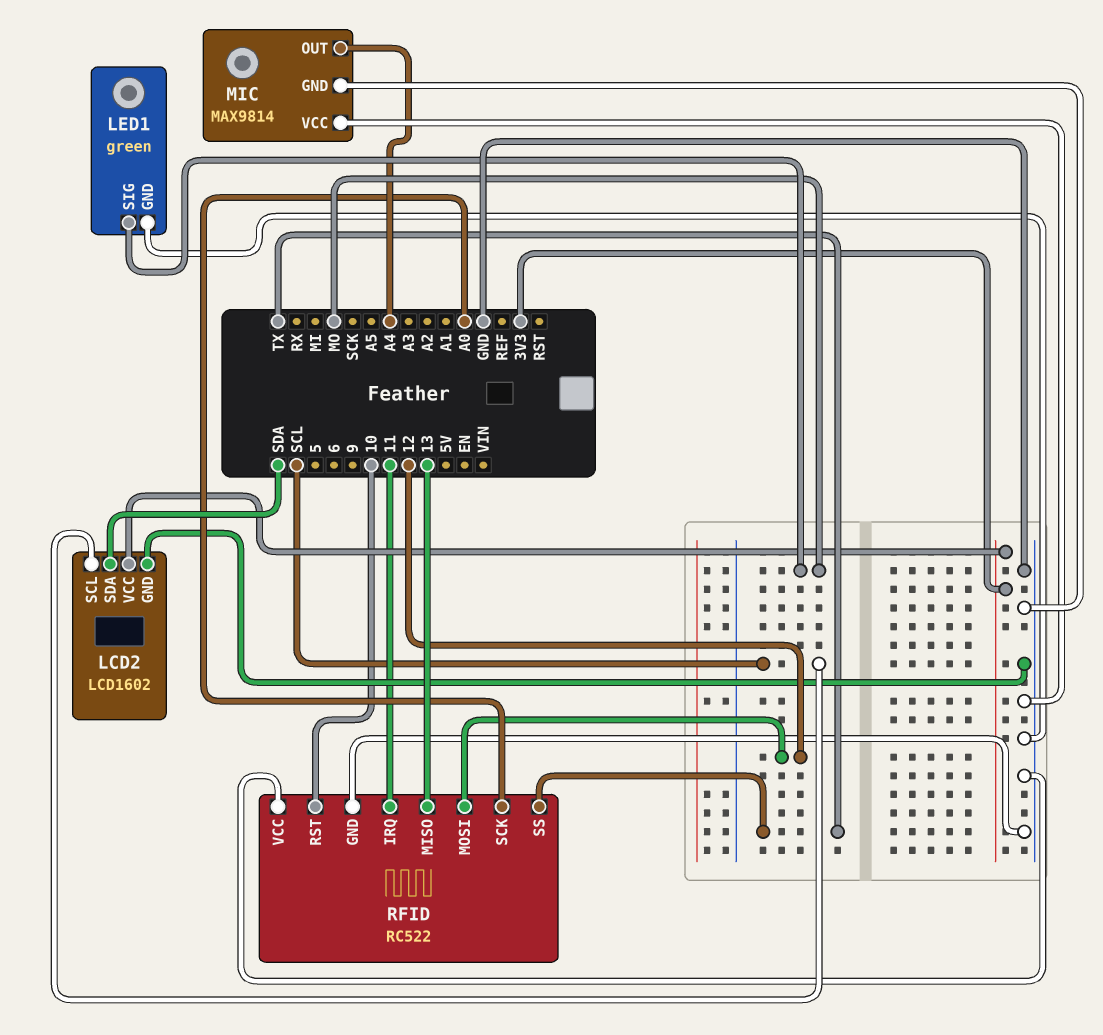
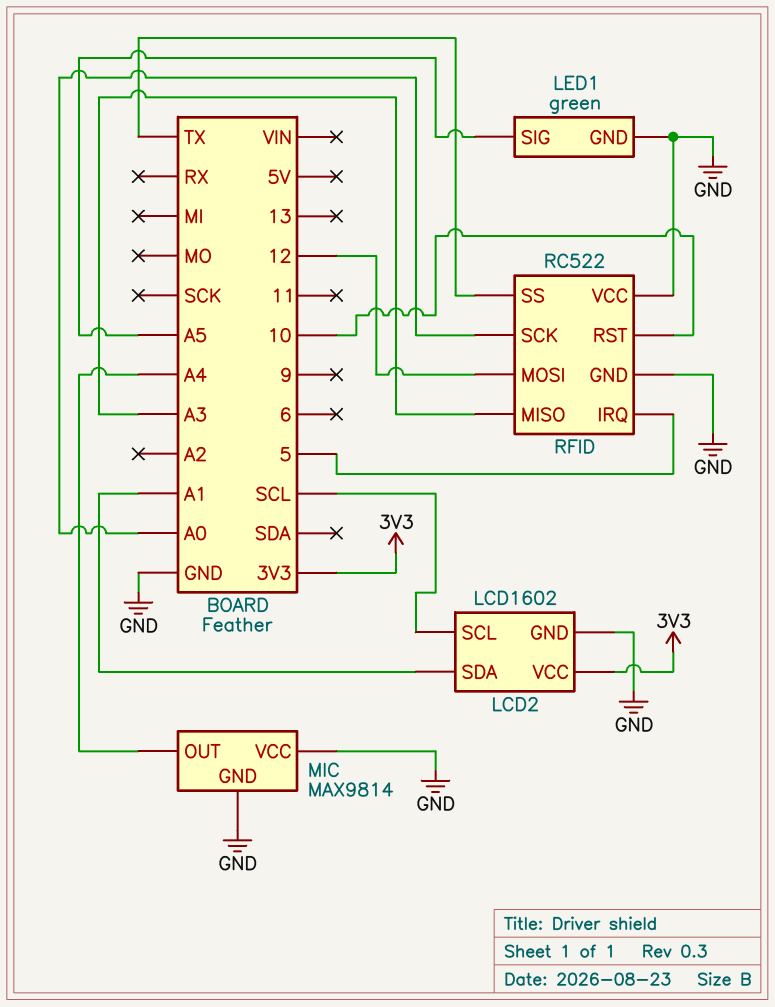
LCD2 pin SDA: SDA -> A1
LED1 pin SIG: MO -> A5
RFID pin IRQ: 11 -> 5
RFID pin MISO: 13 -> A3

